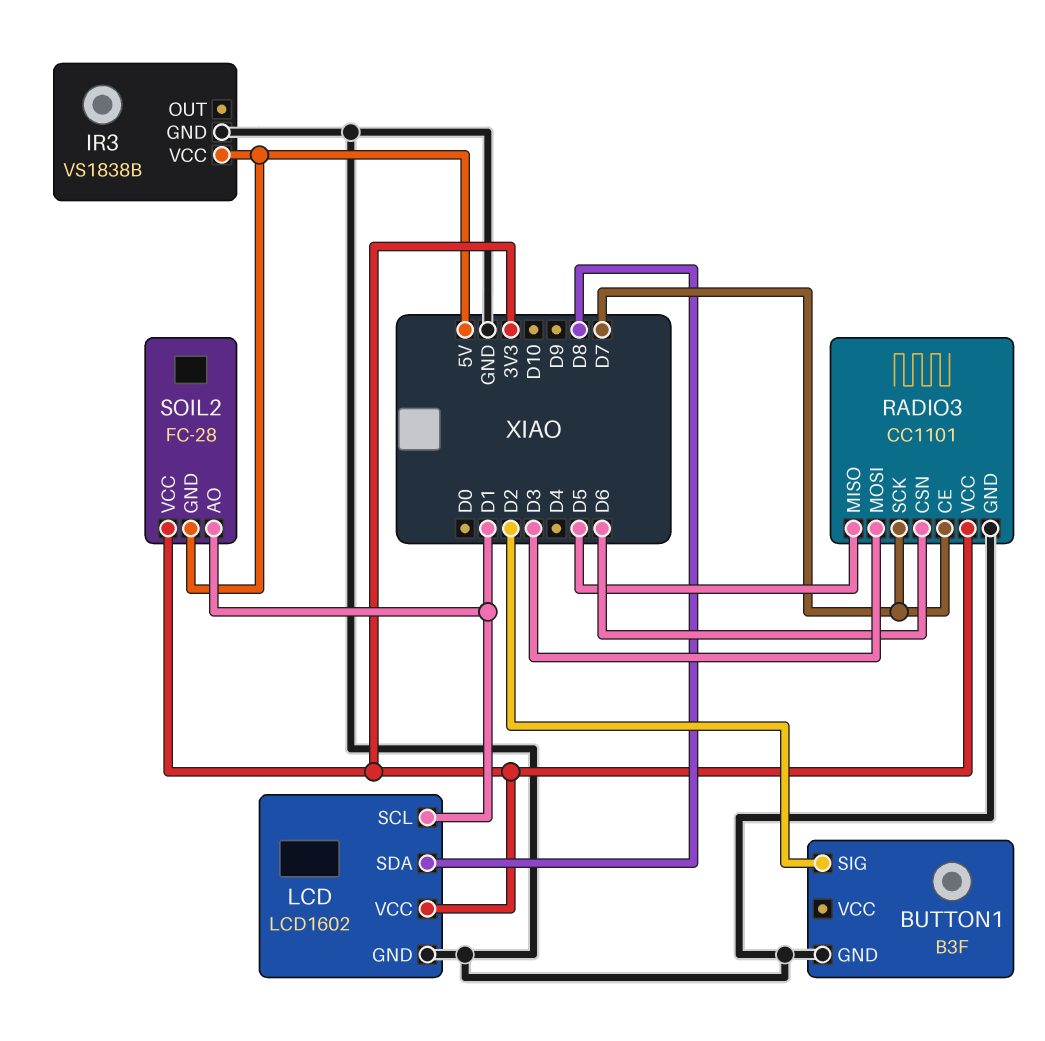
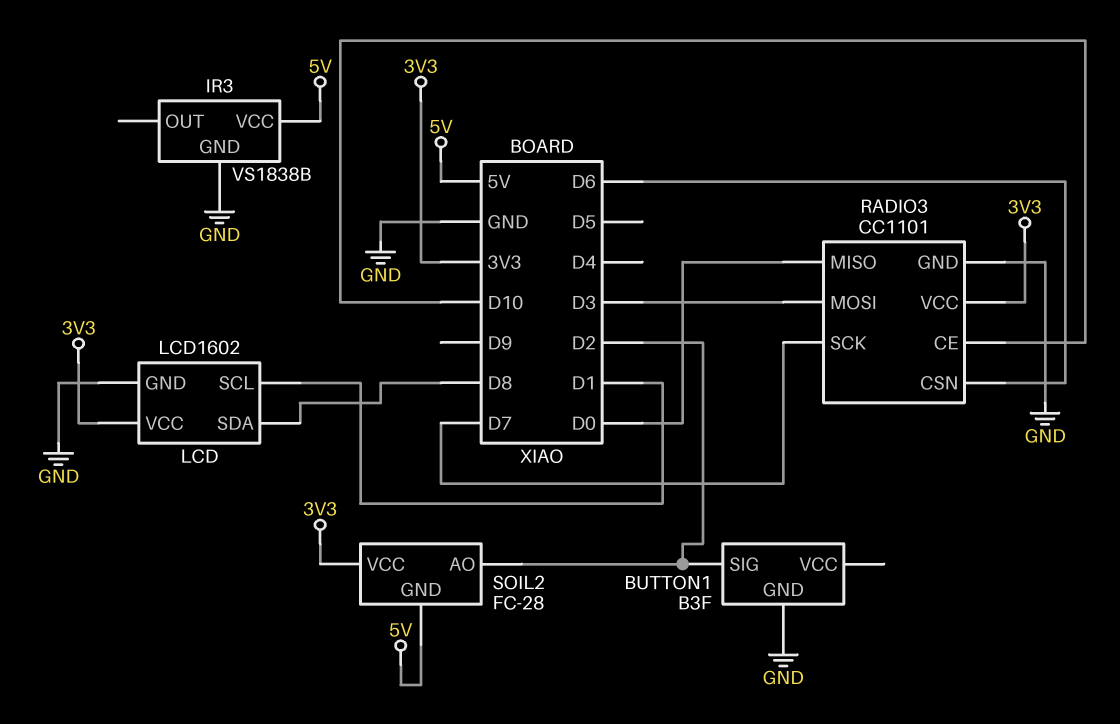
RADIO3 pin CE: D7 -> D10
RADIO3 pin MISO: D5 -> D0
SOIL2 pin AO: D1 -> D2

